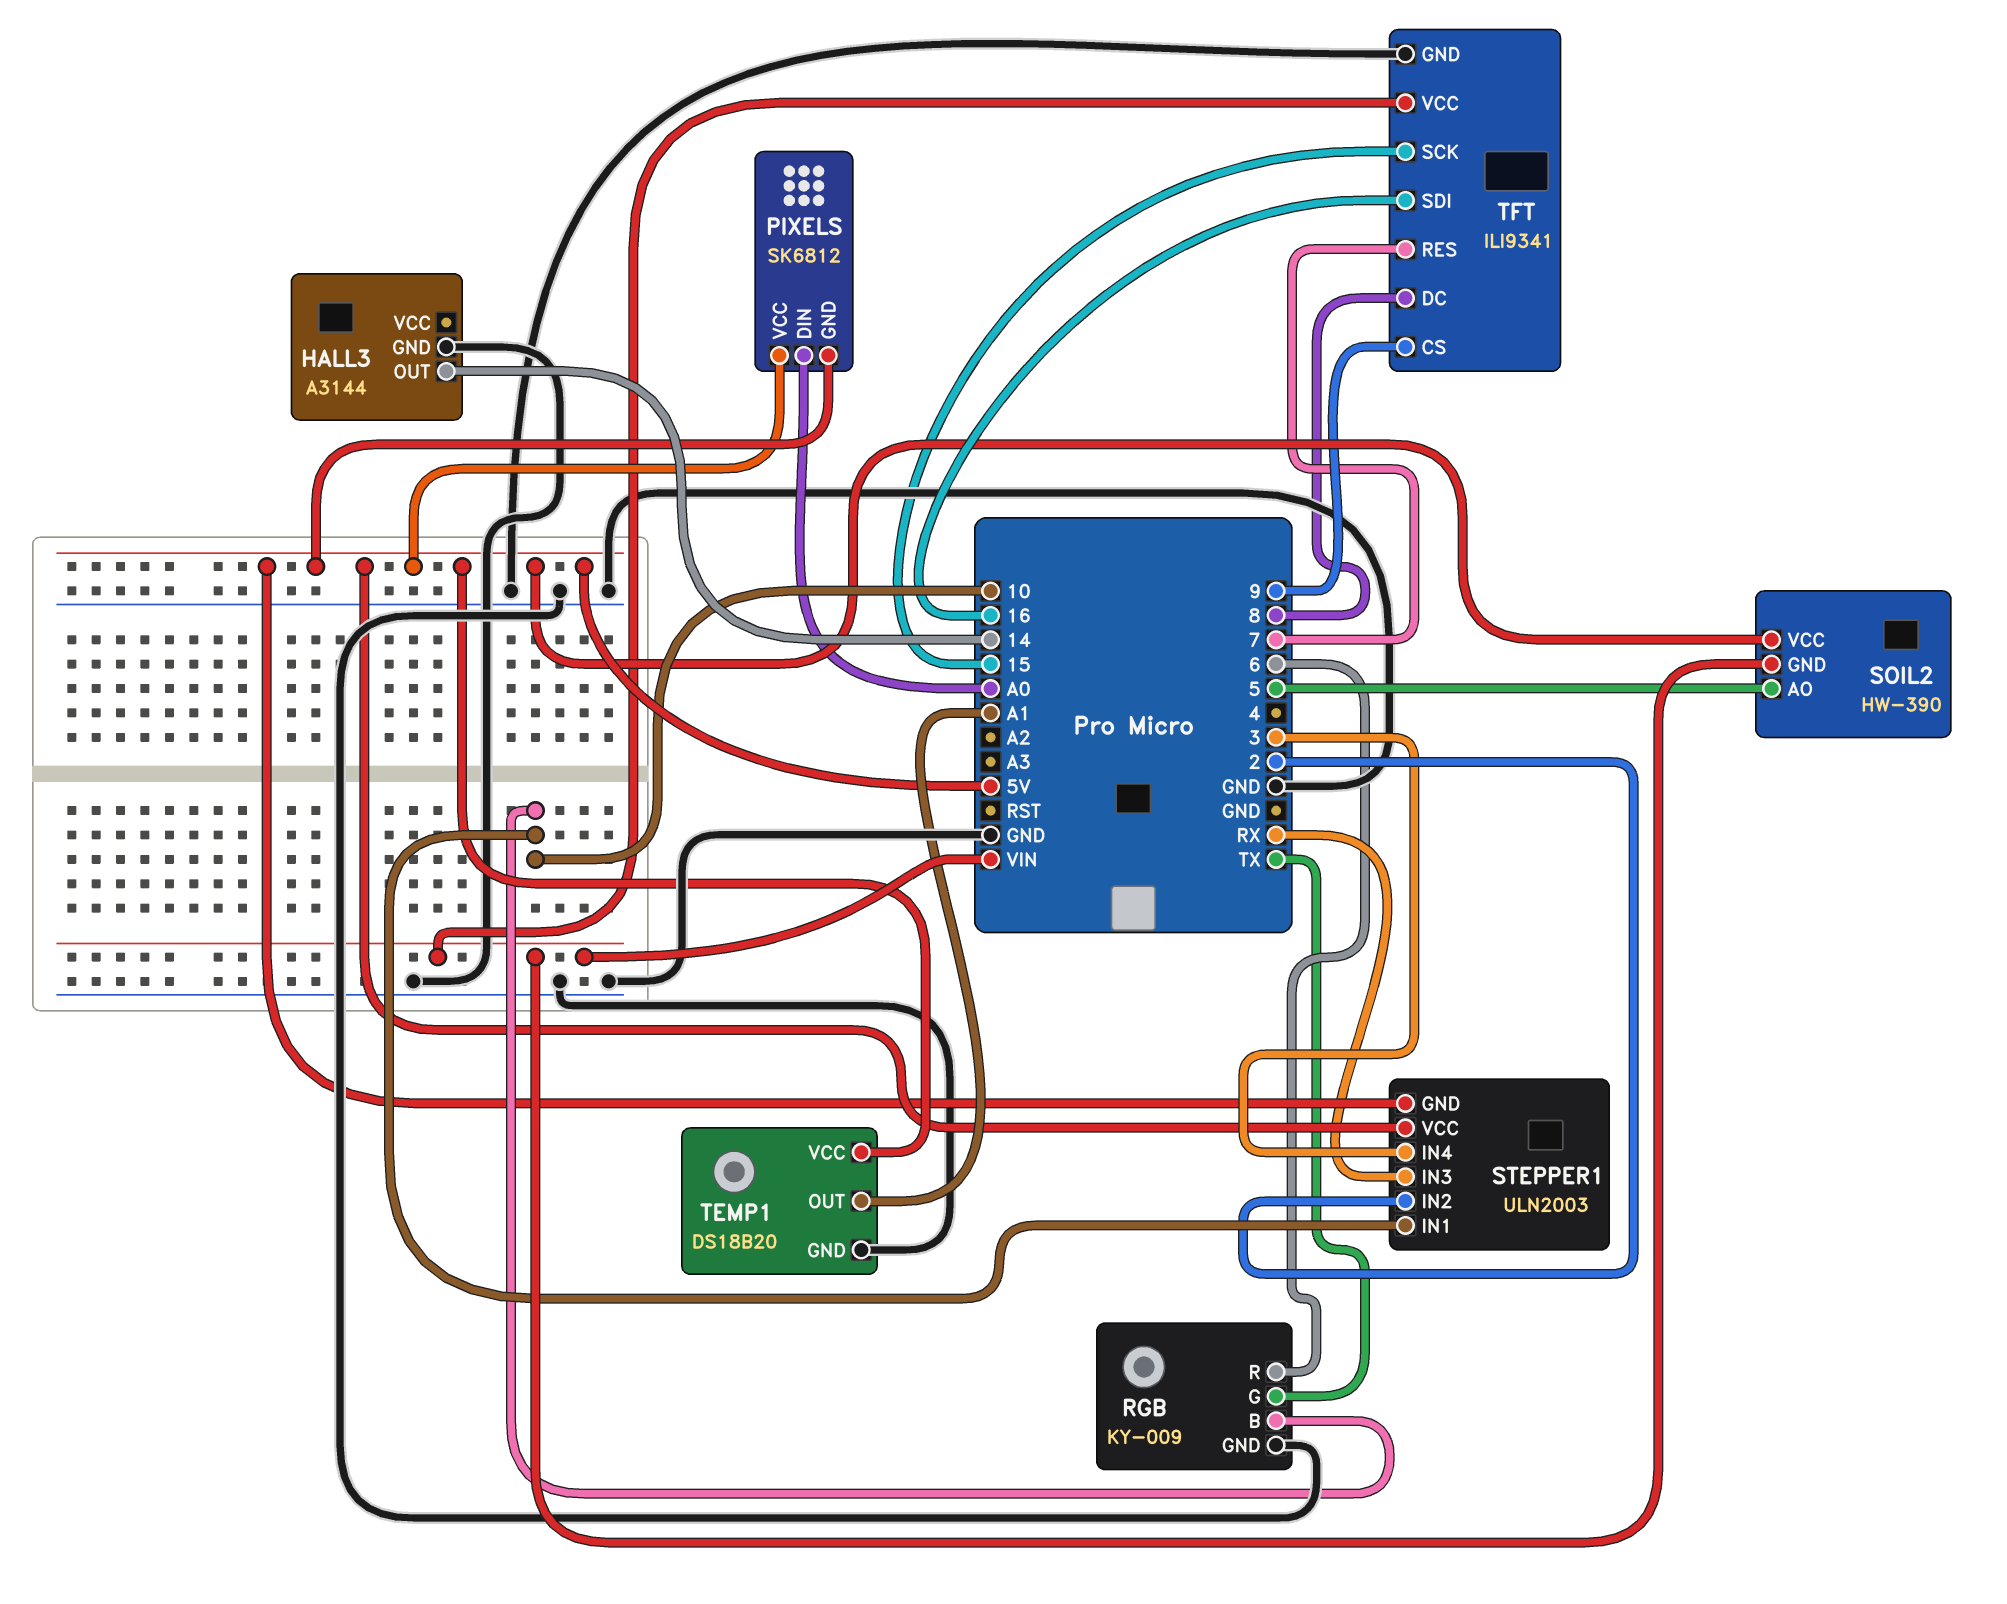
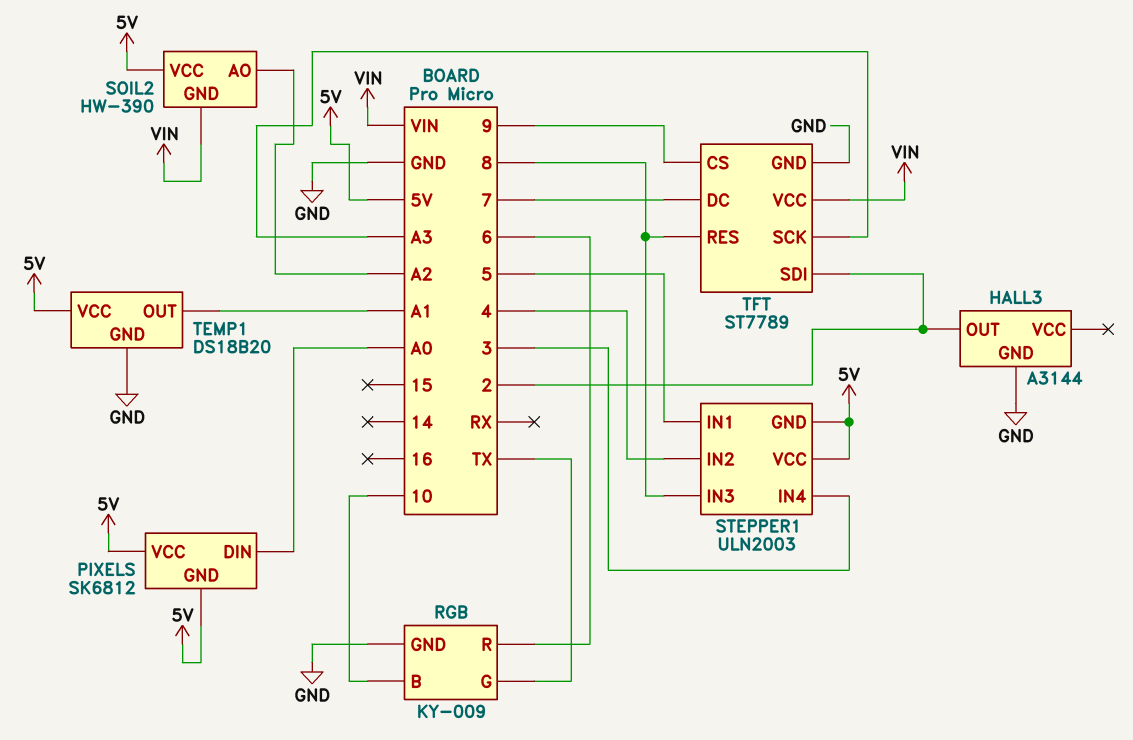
HALL3 pin OUT: 14 -> 2
SOIL2 pin AO: 5 -> A2
STEPPER1 pin IN1: 10 -> 5
STEPPER1 pin IN2: 2 -> 4
STEPPER1 pin IN3: RX -> 8
TFT: ILI9341 -> ST7789
TFT pin DC: 8 -> 7
TFT pin RES: 7 -> 8
TFT pin SCK: 15 -> A3
TFT pin SDI: 16 -> 2

